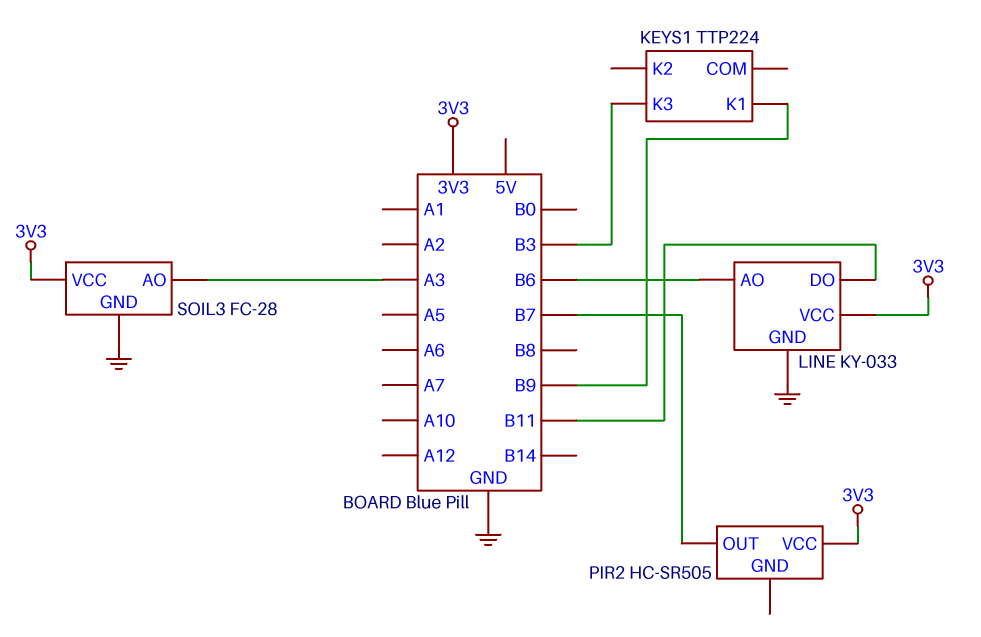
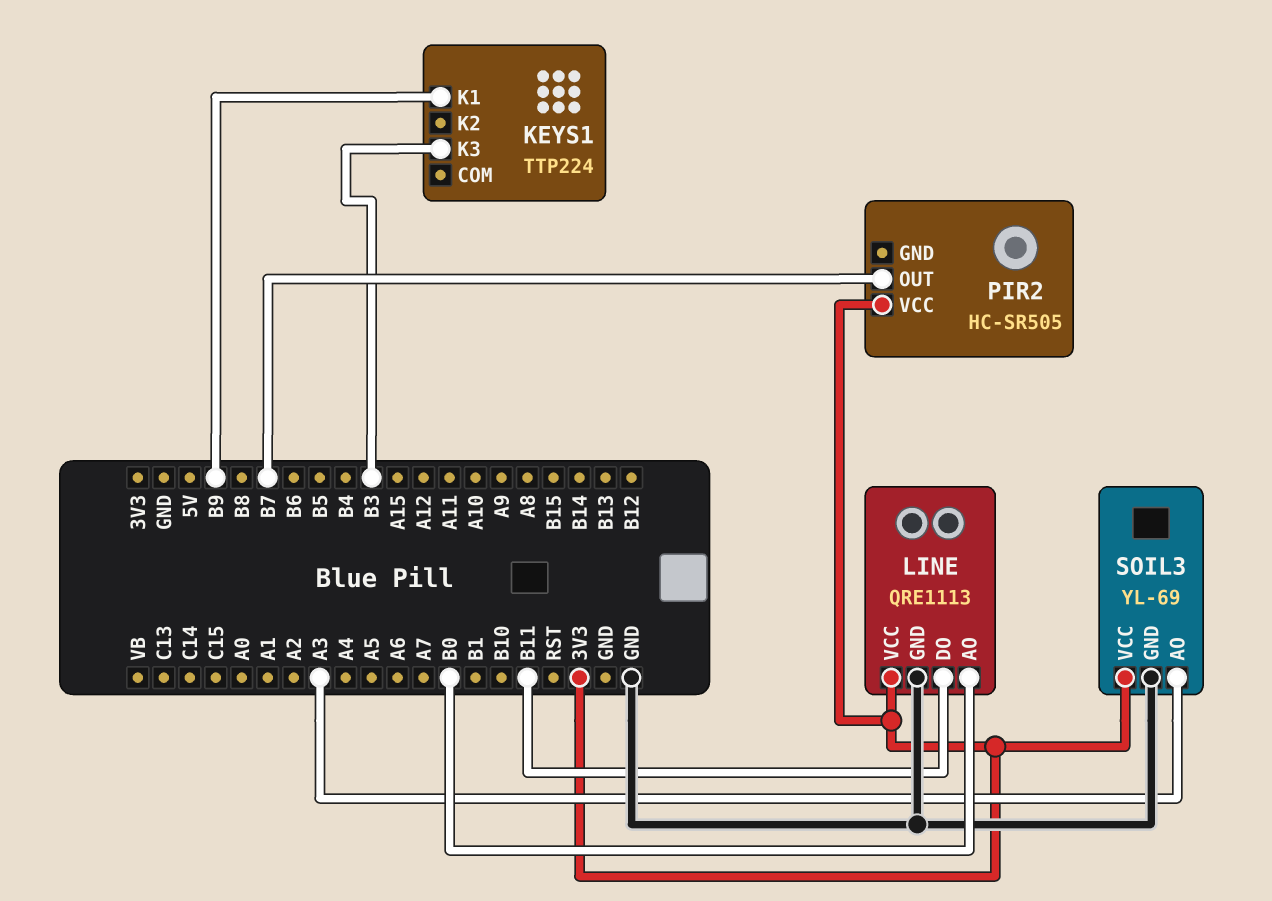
LINE: KY-033 -> QRE1113
LINE pin AO: B6 -> B0
SOIL3: FC-28 -> YL-69

